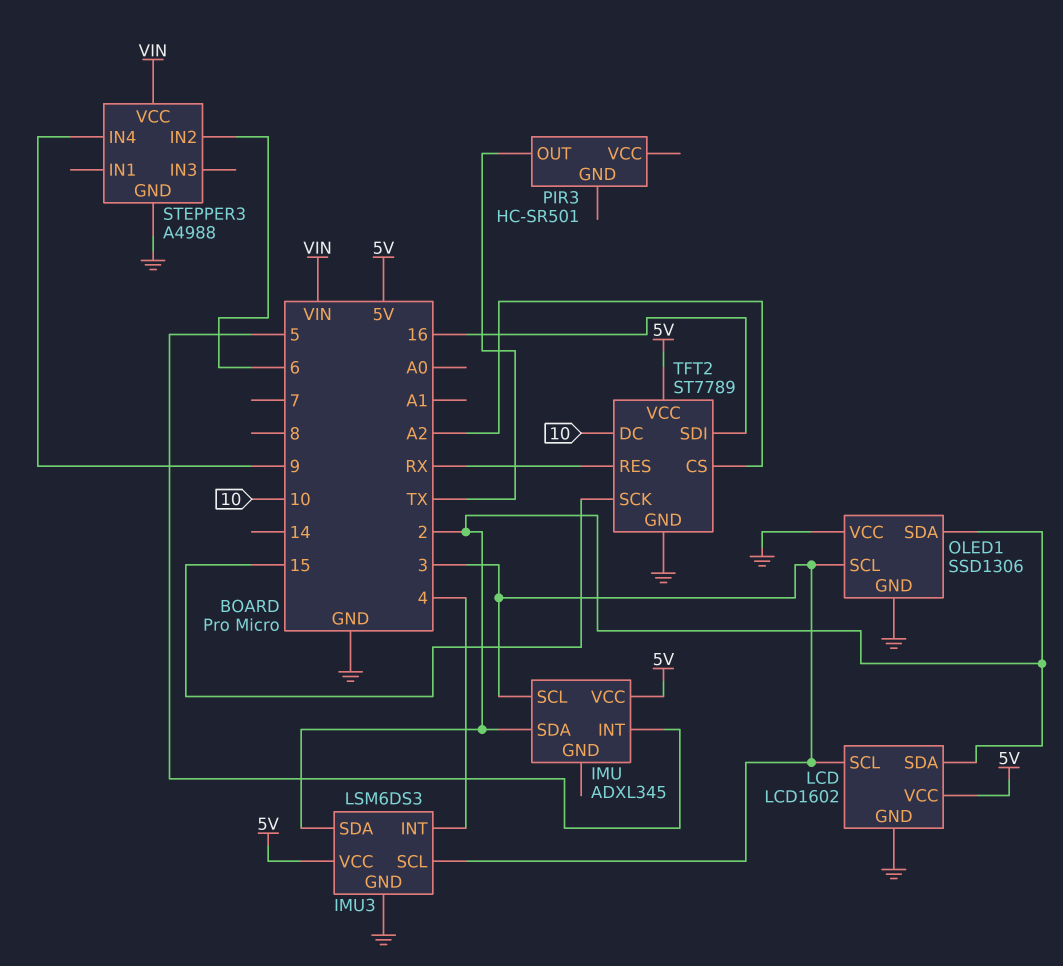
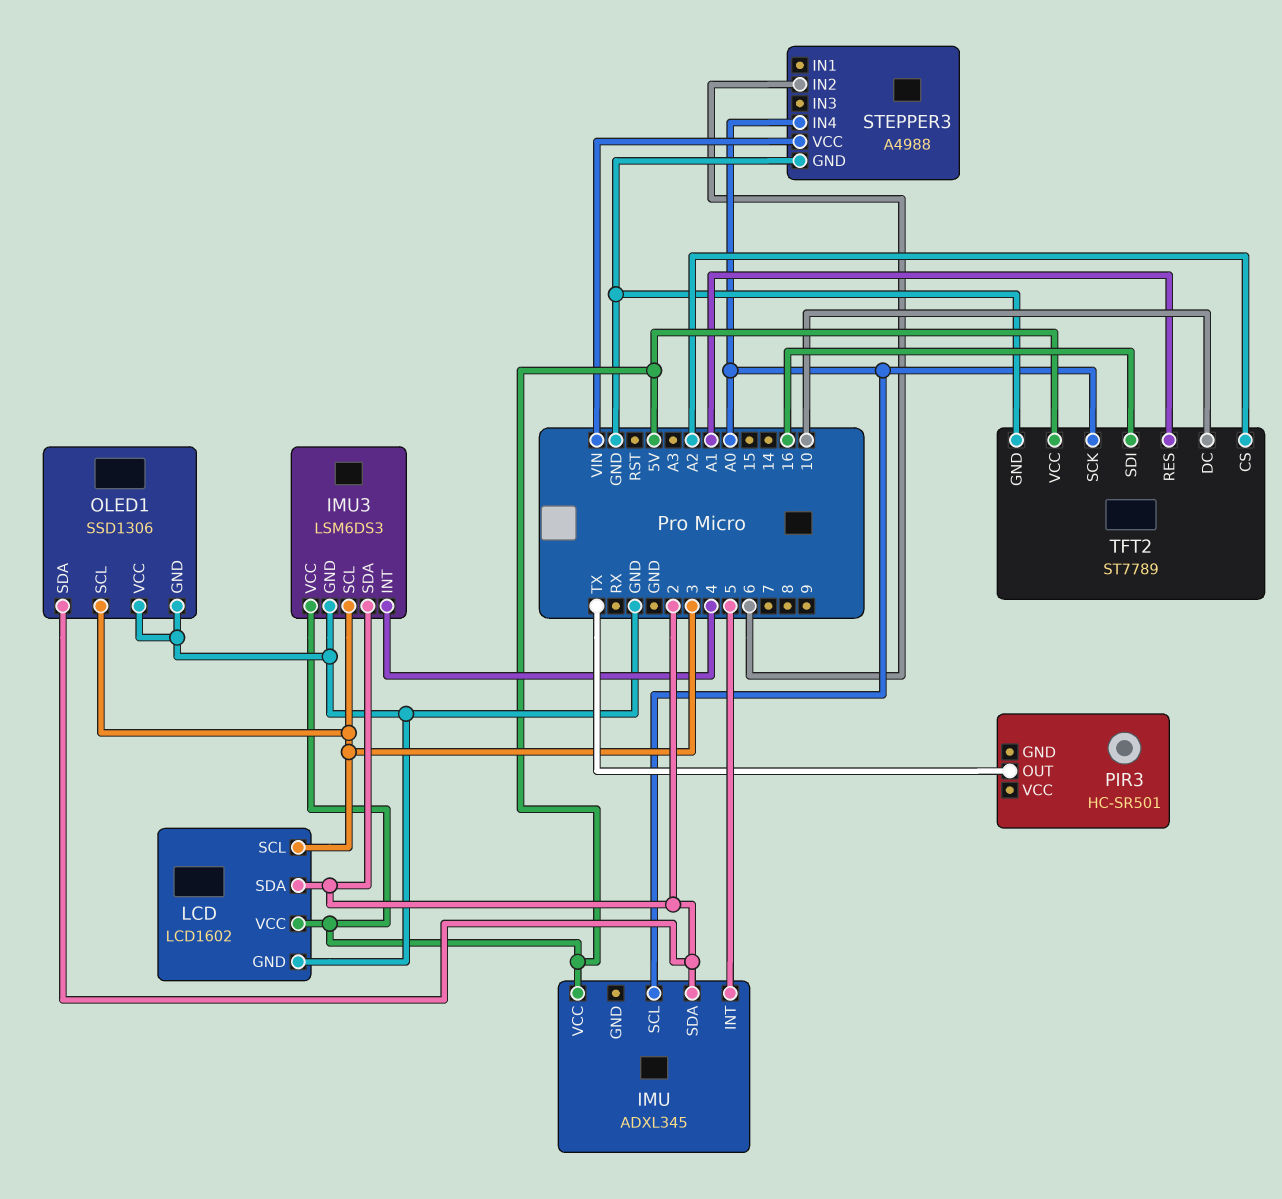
IMU pin SCL: 3 -> A0
STEPPER3 pin IN4: 9 -> A0
TFT2 pin RES: RX -> A1
TFT2 pin SCK: 15 -> A0

